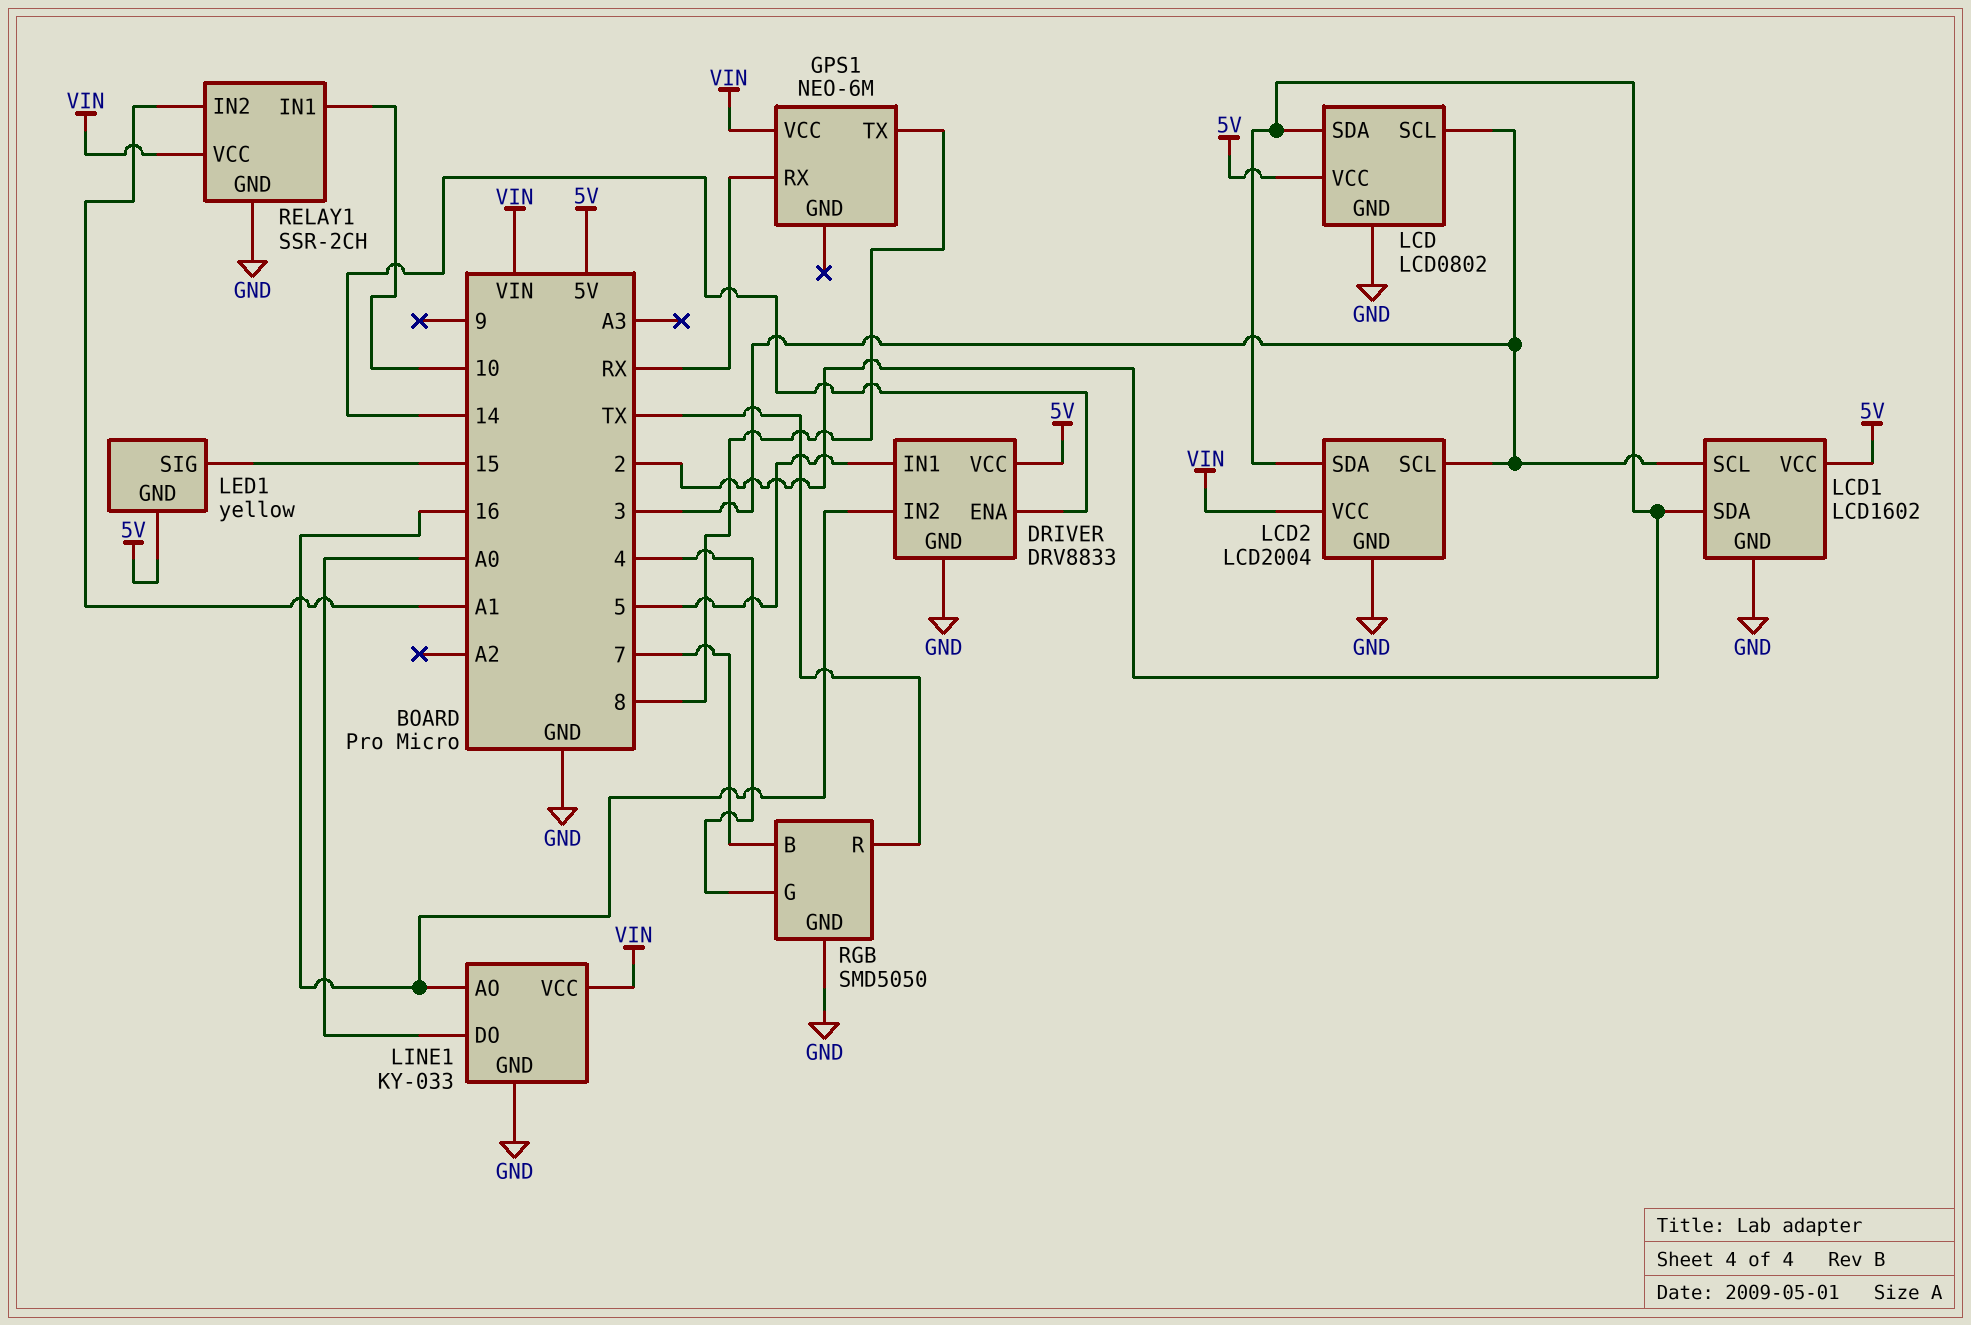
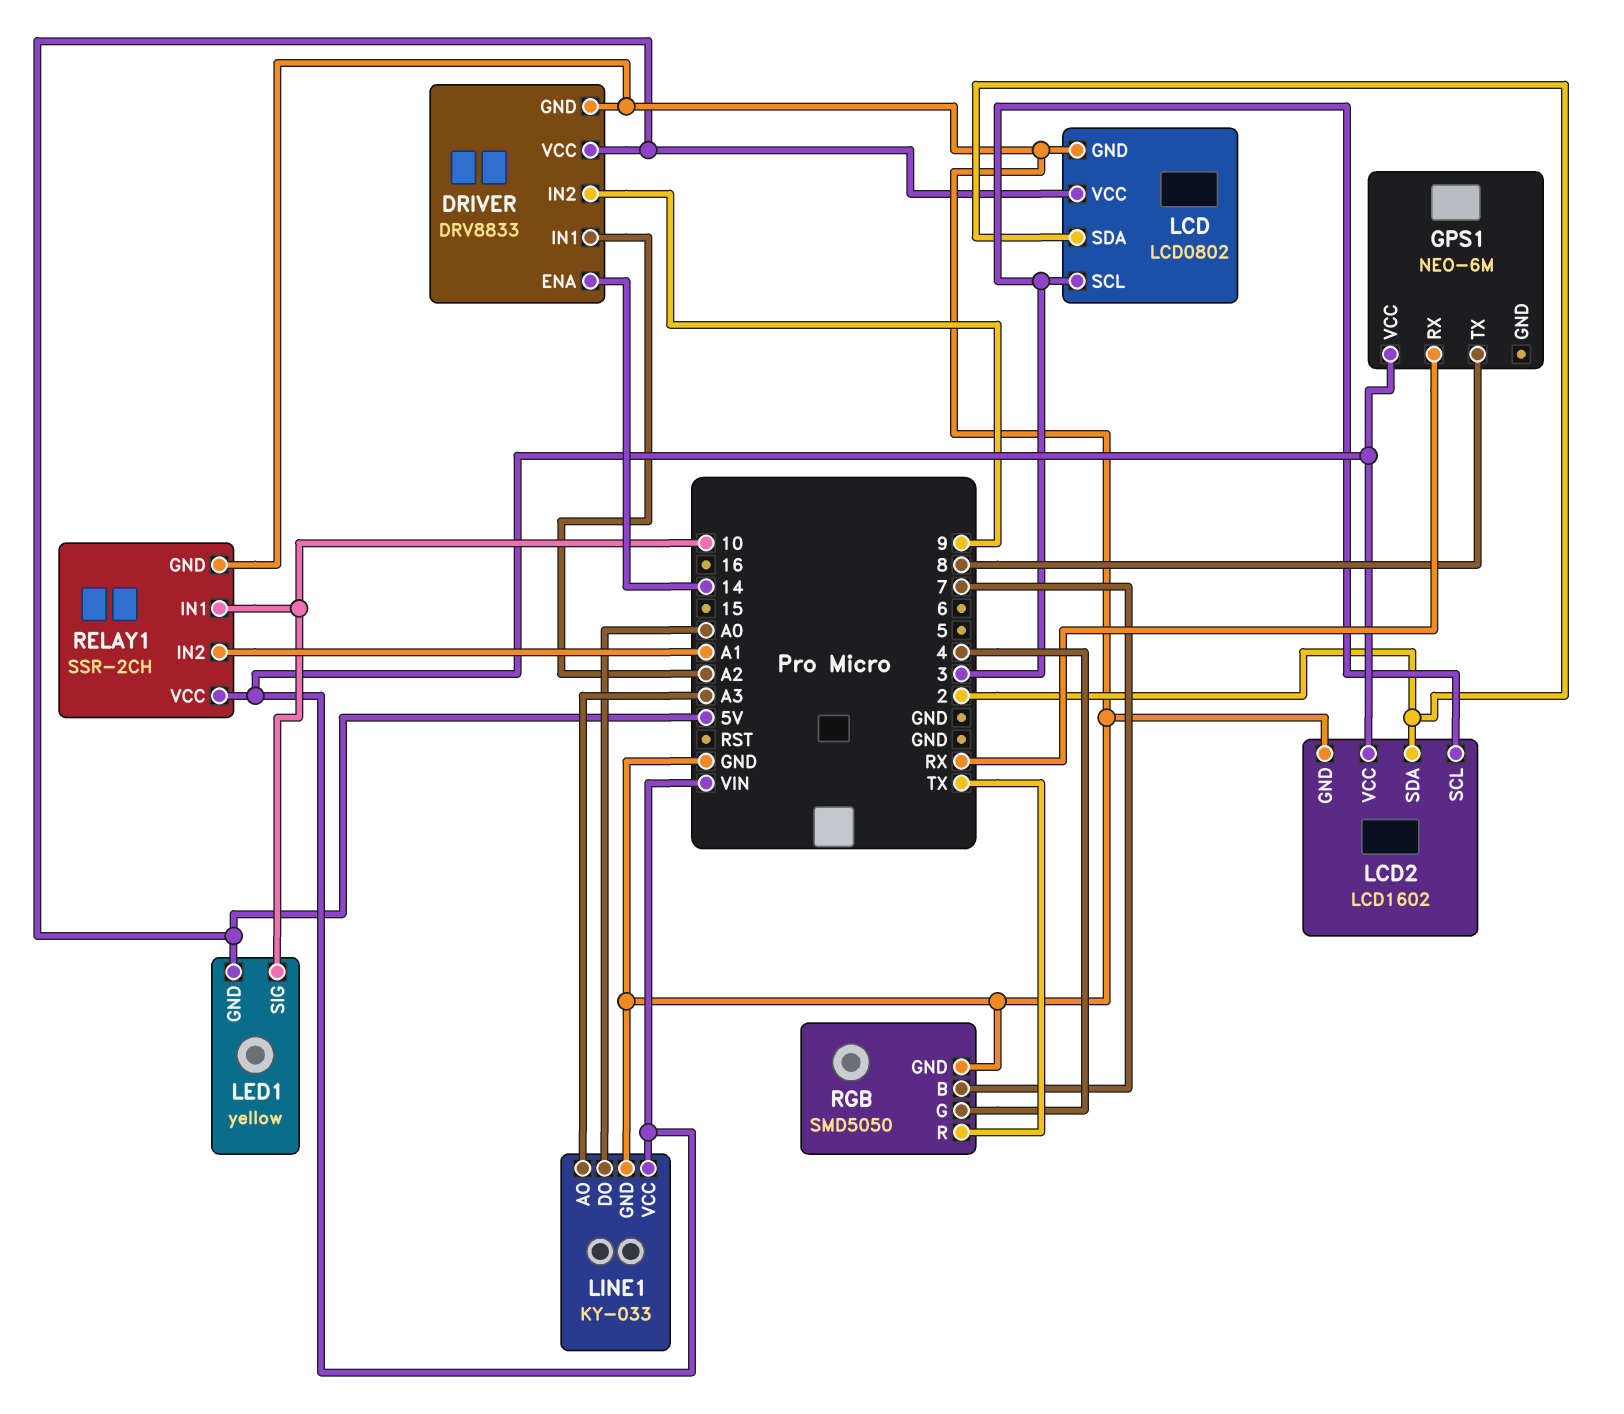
DRIVER pin IN1: 5 -> A2
DRIVER pin IN2: 16 -> 9
LCD1: LCD1602 -> none
LCD1 pin GND: GND -> none
LCD1 pin SCL: 3 -> none
LCD1 pin SDA: 2 -> none
LCD1 pin VCC: 5V -> none
LCD2: LCD2004 -> LCD1602
LED1 pin SIG: 15 -> 10
LINE1 pin AO: 16 -> A3

